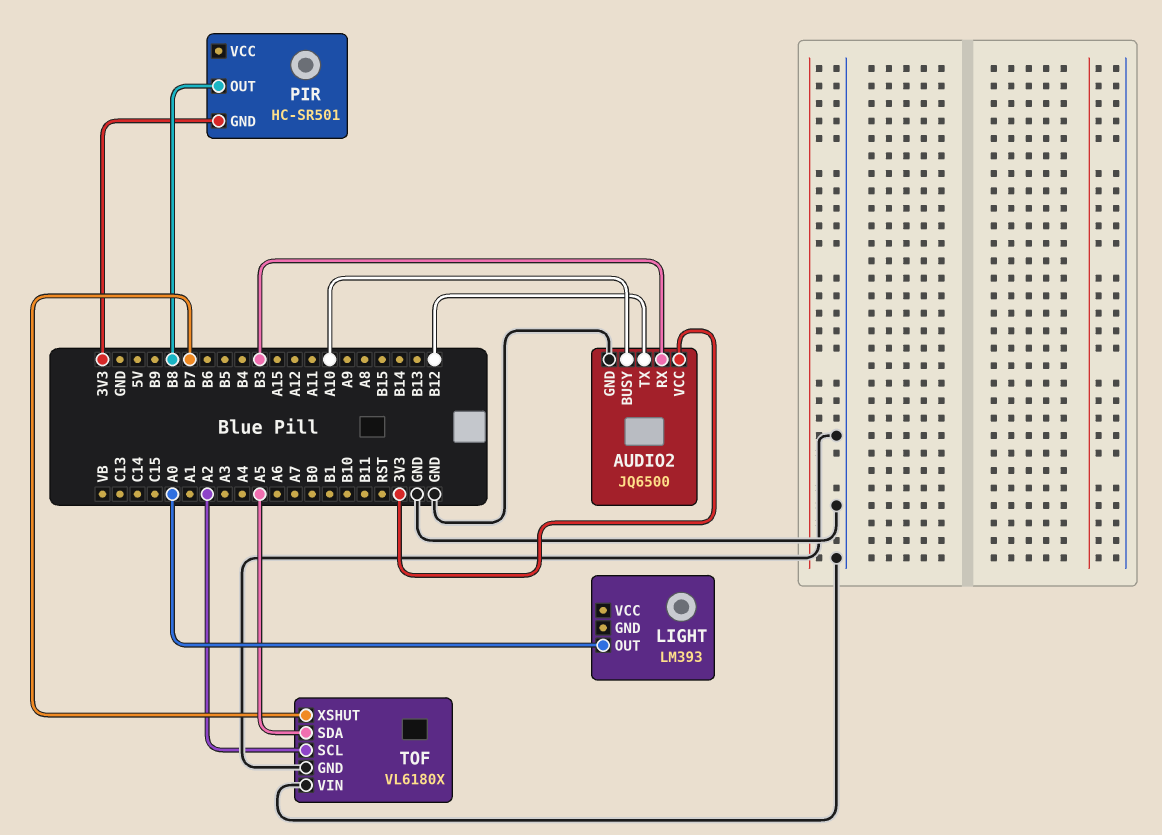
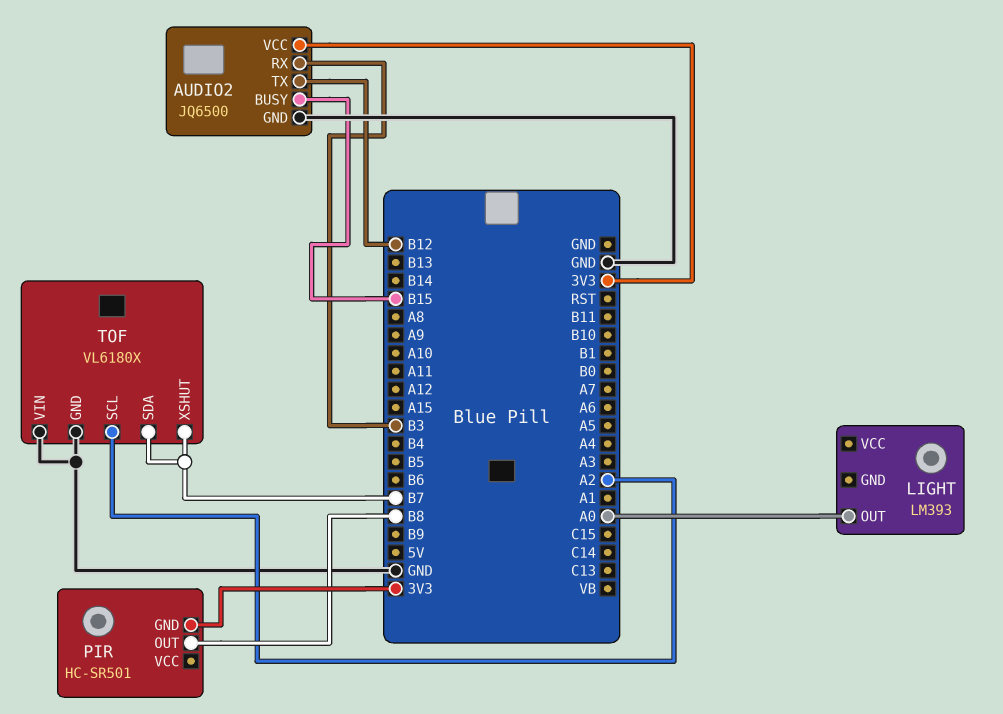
AUDIO2 pin BUSY: A10 -> B15
TOF pin SDA: A5 -> B7

